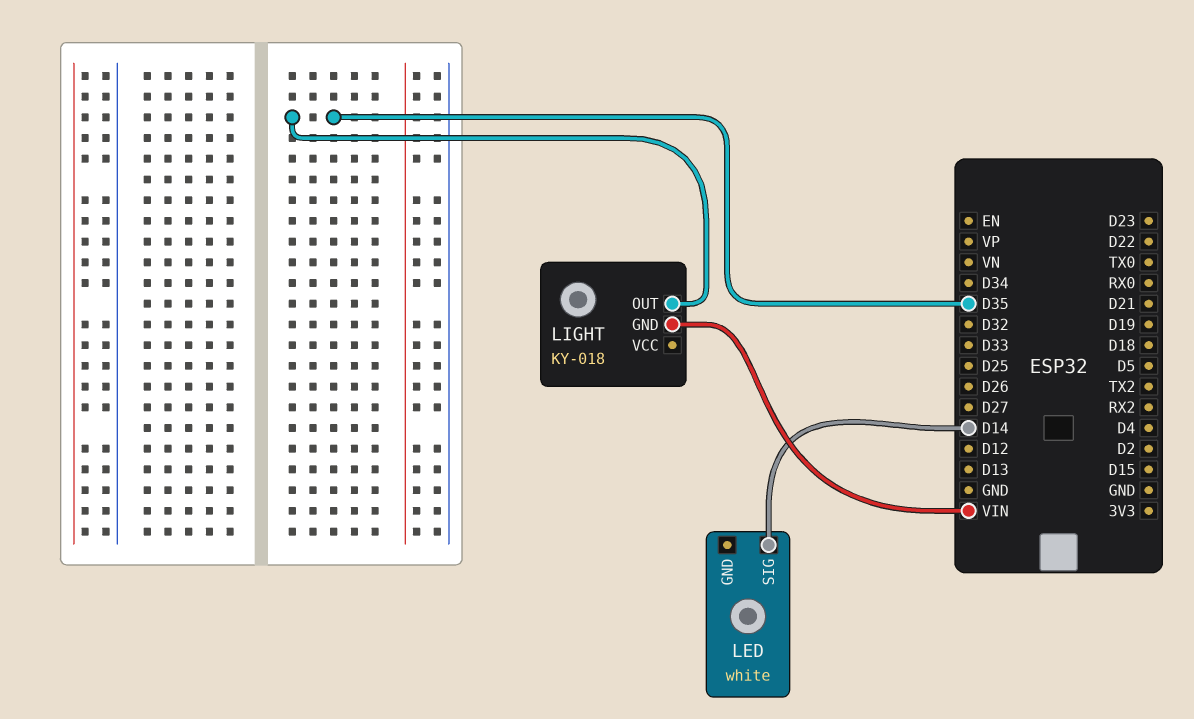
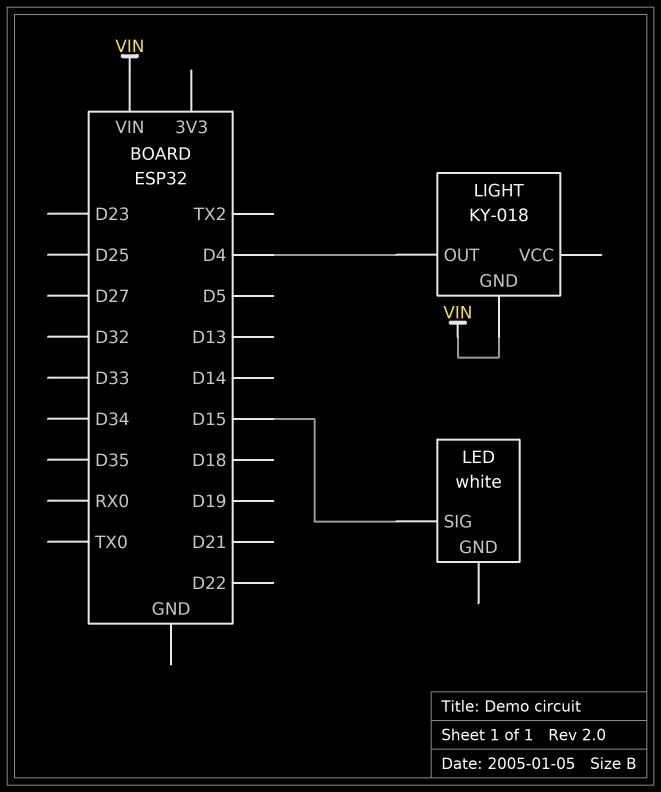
LED pin SIG: D14 -> D15
LIGHT pin OUT: D35 -> D4

